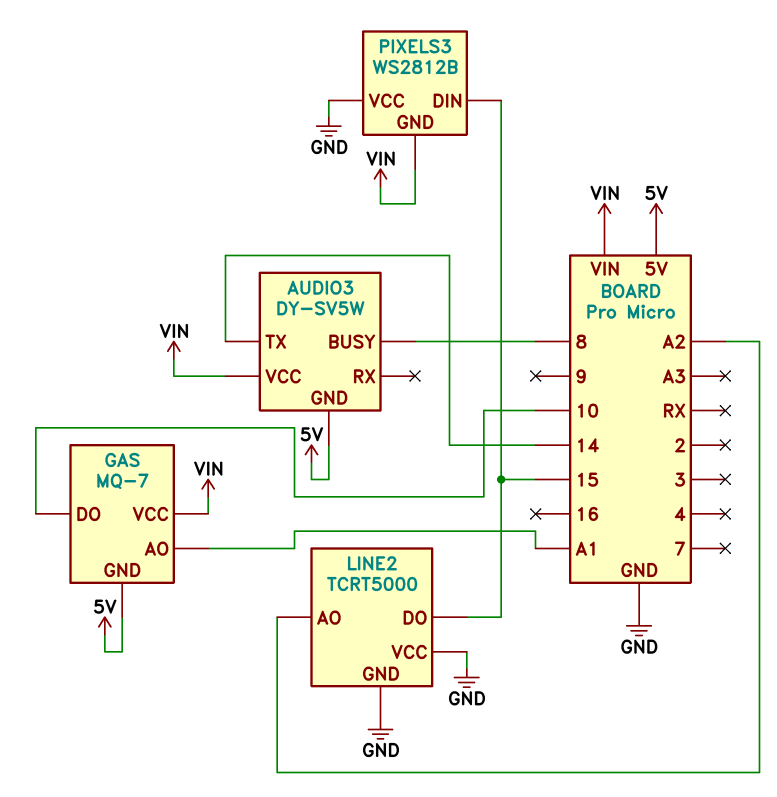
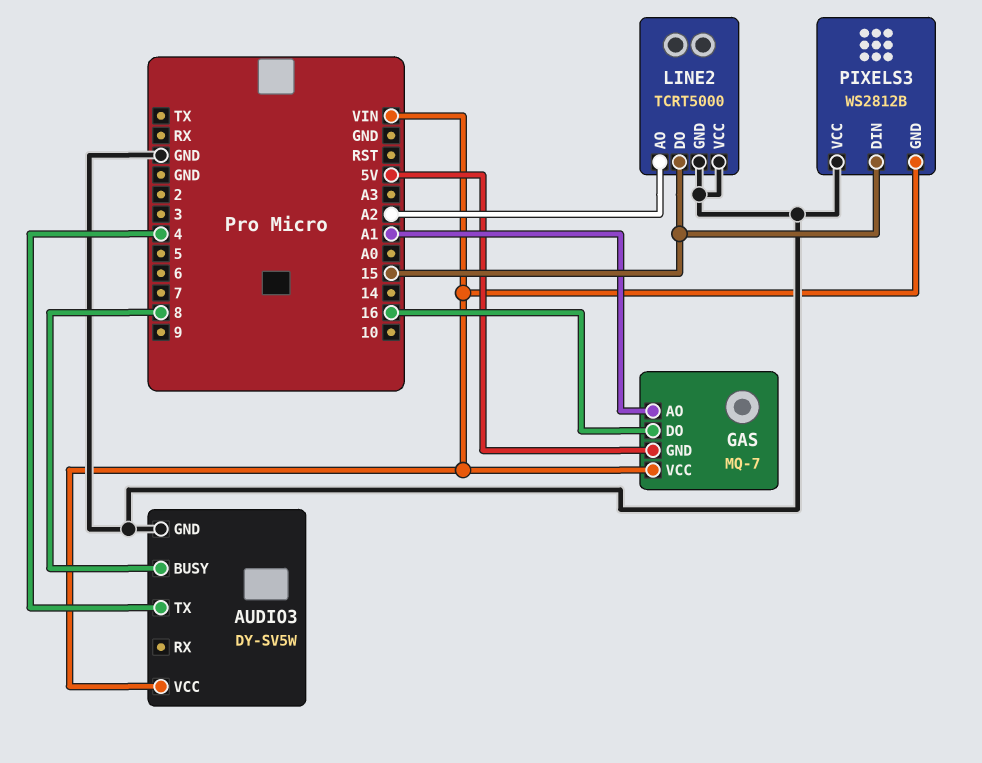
AUDIO3 pin GND: 5V -> GND
AUDIO3 pin TX: 14 -> 4
GAS pin DO: 10 -> 16

